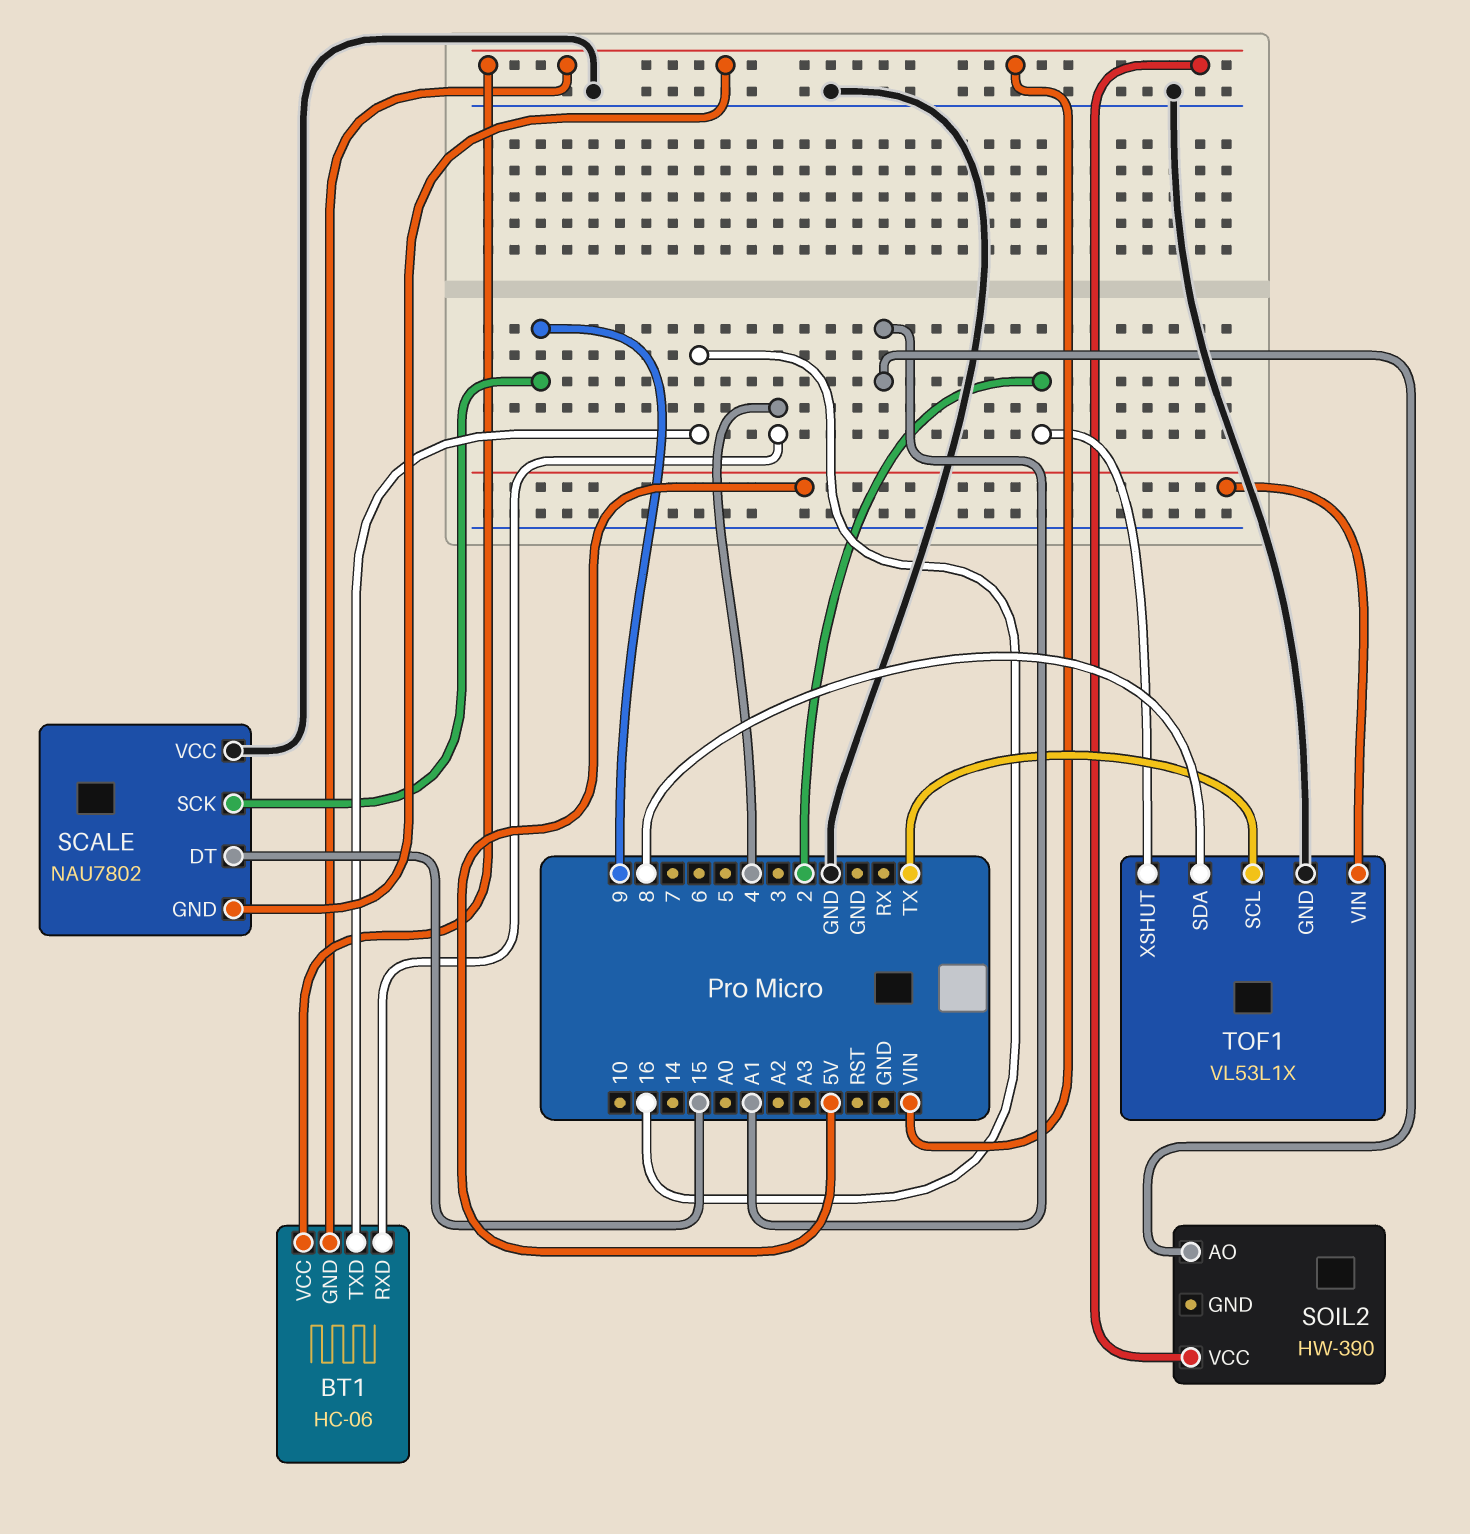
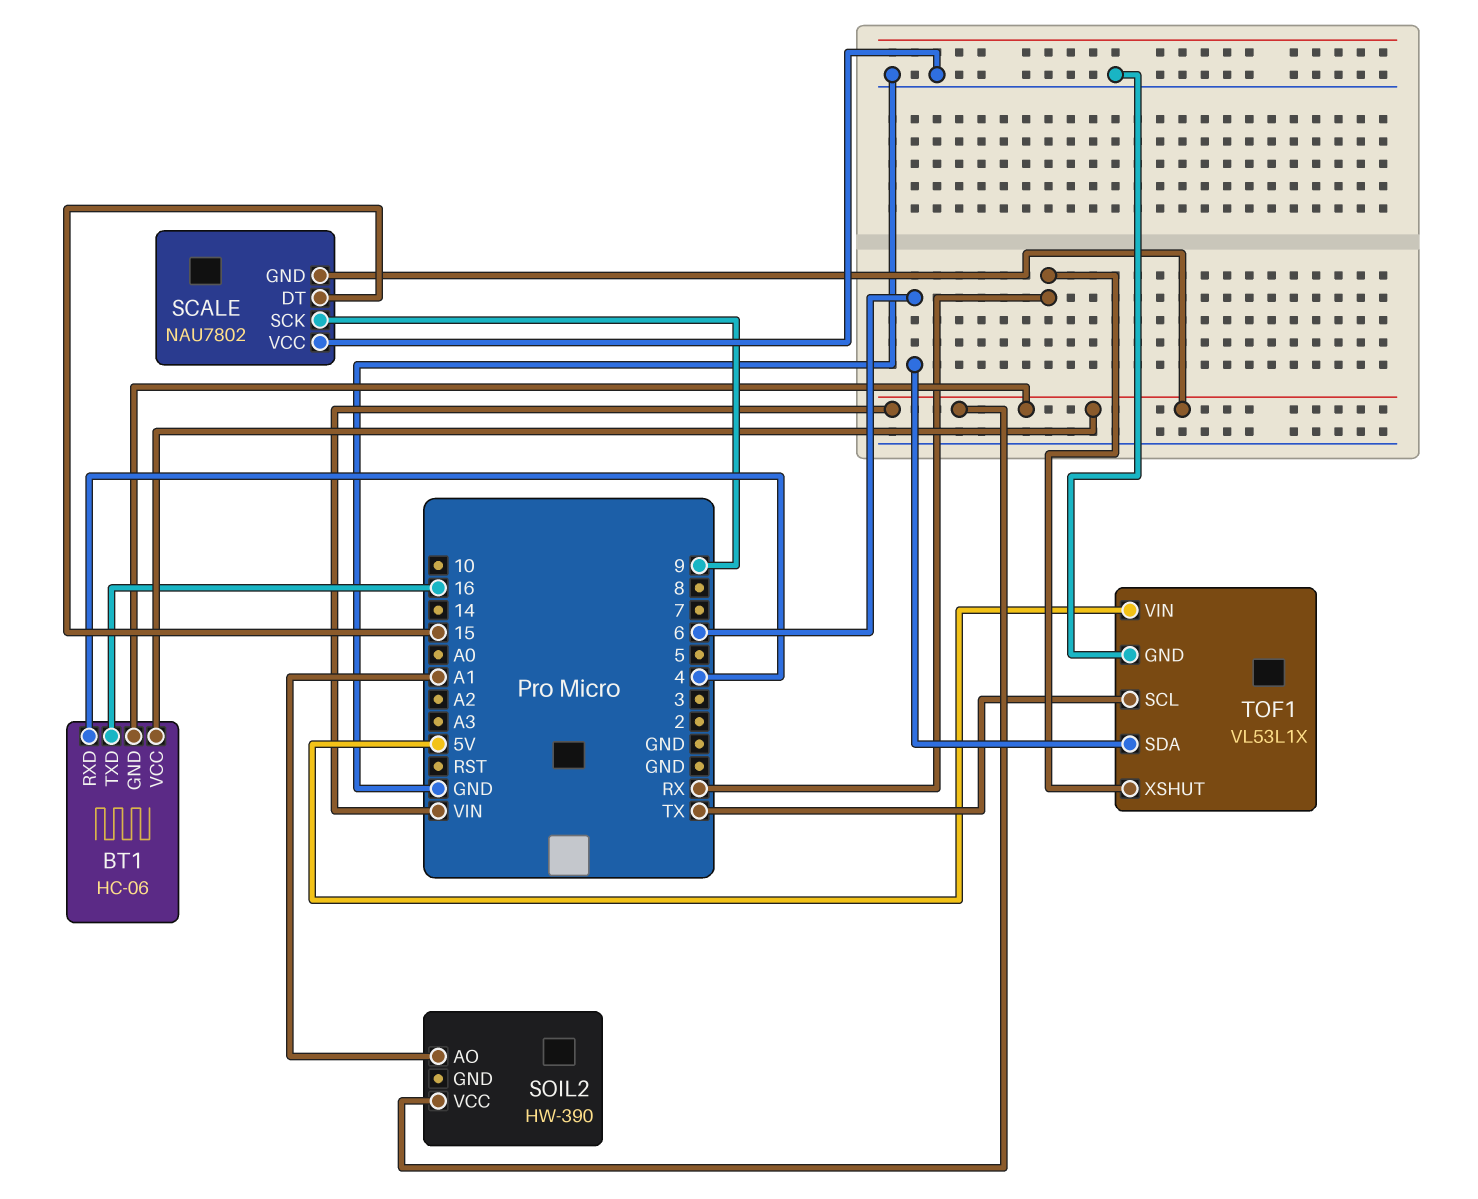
TOF1 pin SDA: 8 -> 6
TOF1 pin XSHUT: 2 -> RX

